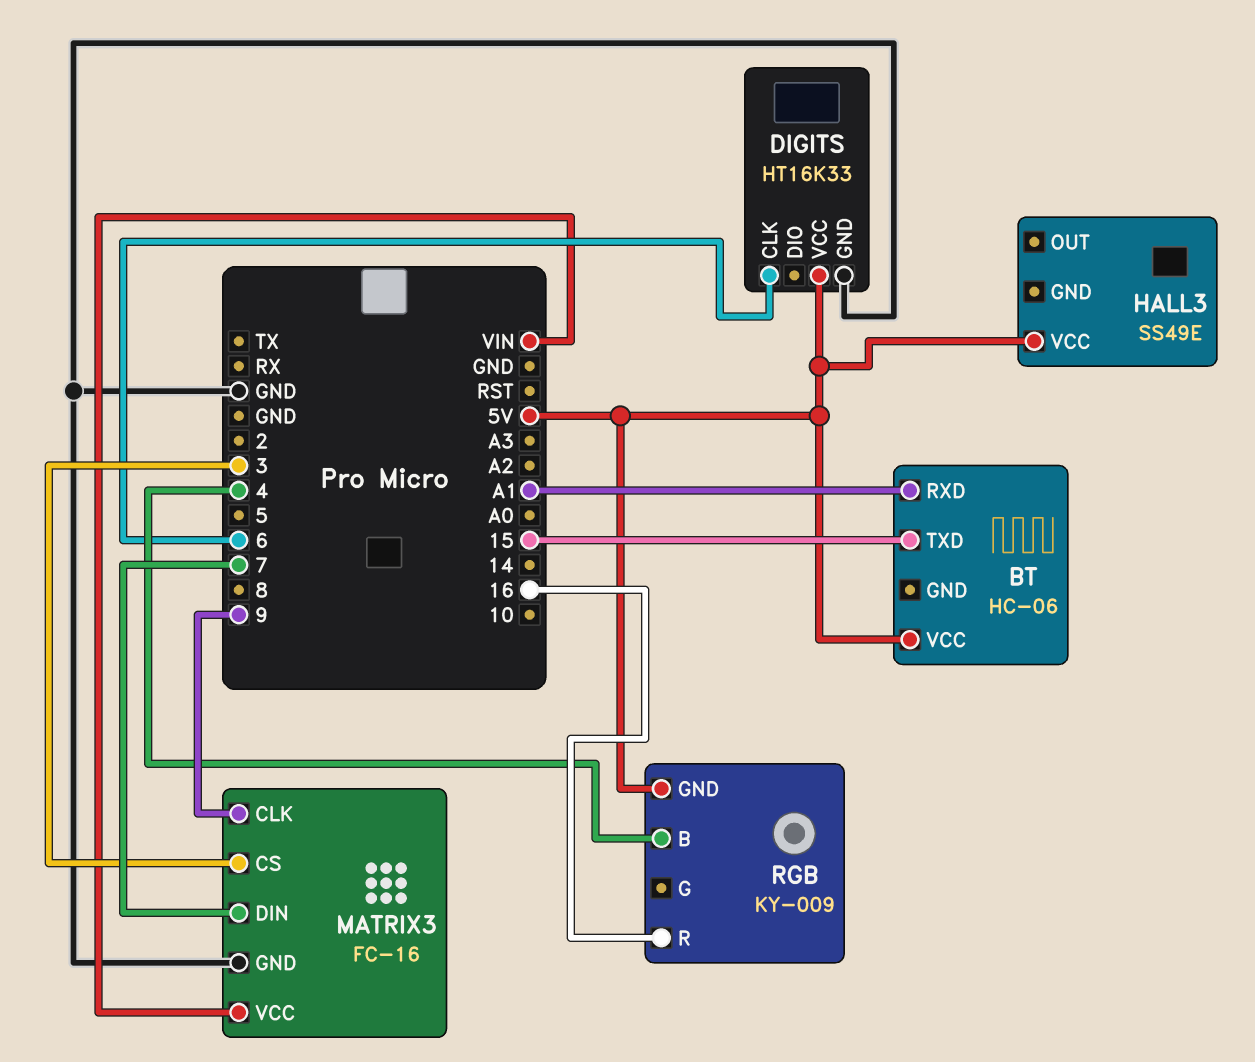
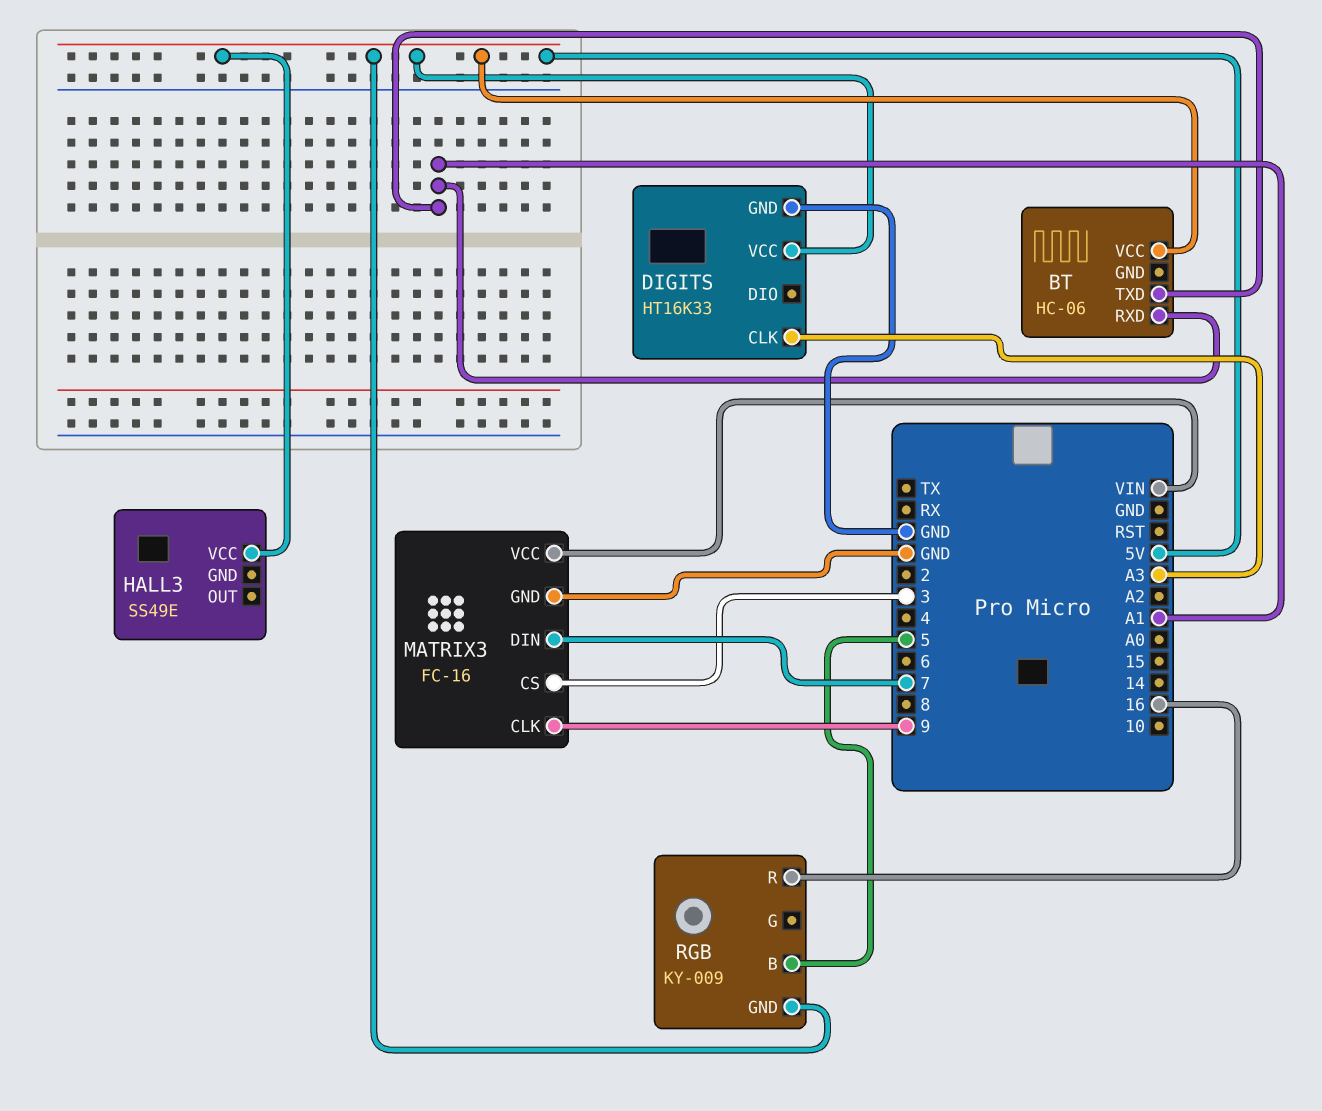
BT pin TXD: 15 -> A1
DIGITS pin CLK: 6 -> A3
RGB pin B: 4 -> 5

